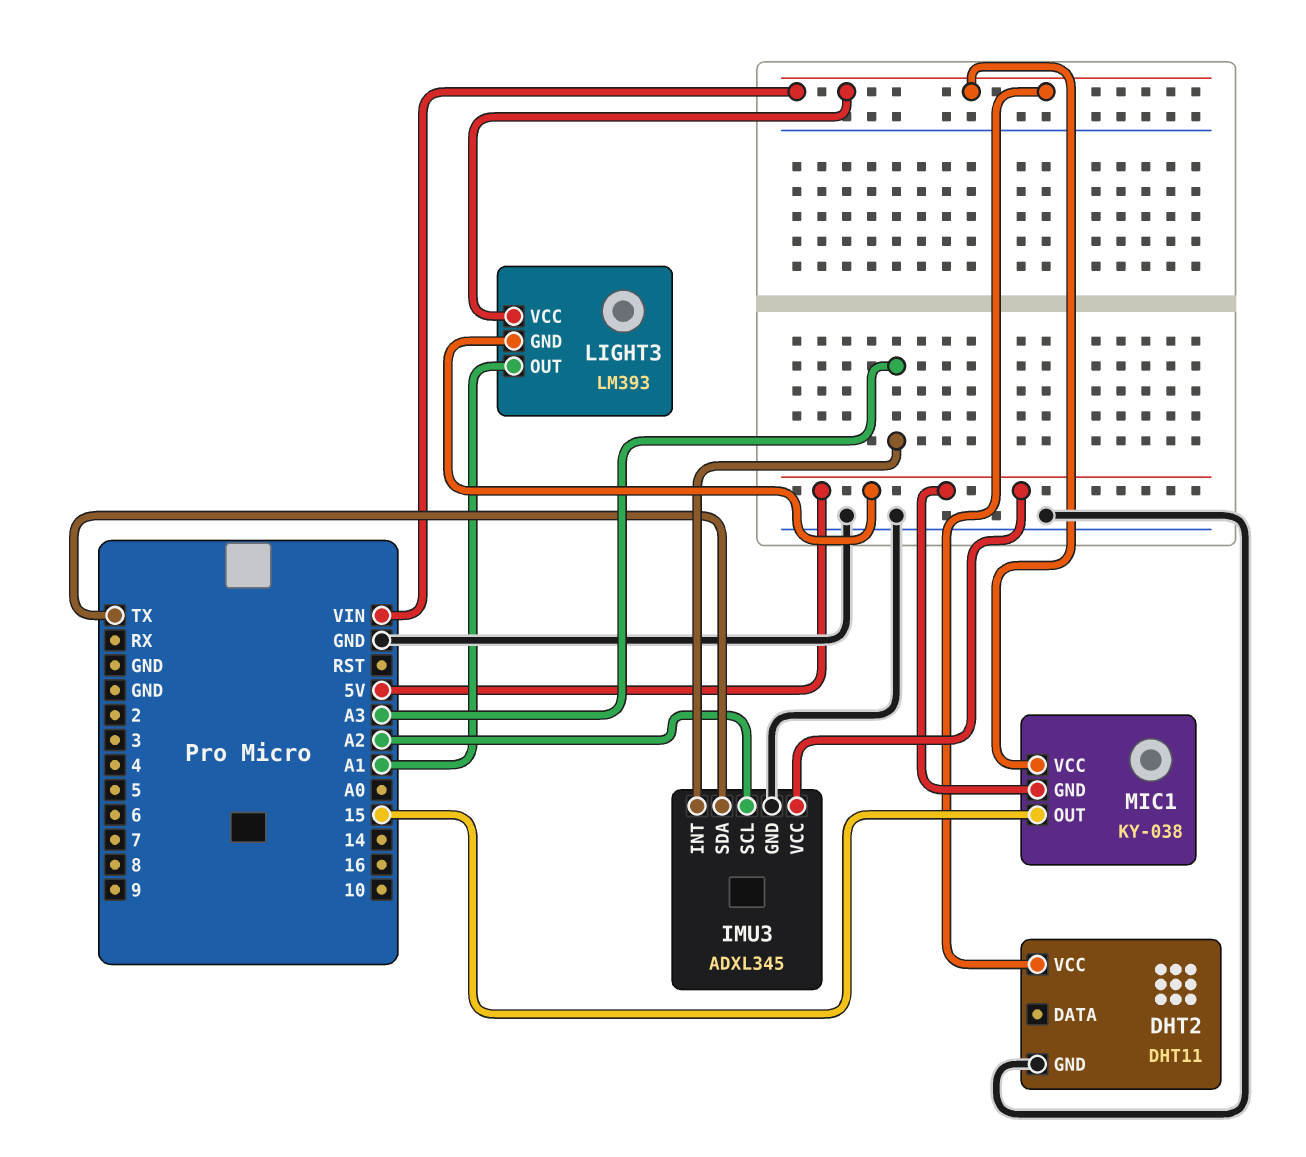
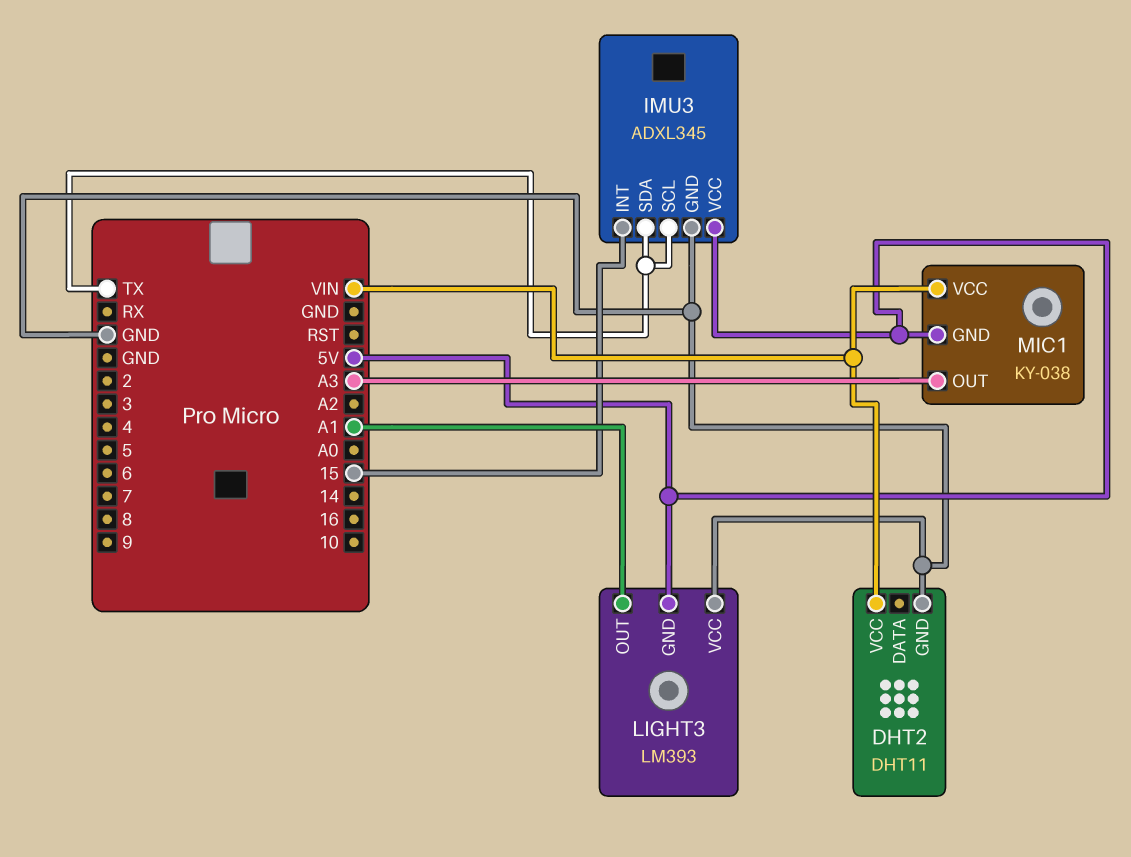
IMU3 pin INT: A3 -> 15
IMU3 pin SCL: A2 -> TX
LIGHT3 pin VCC: VIN -> GND
MIC1 pin OUT: 15 -> A3

